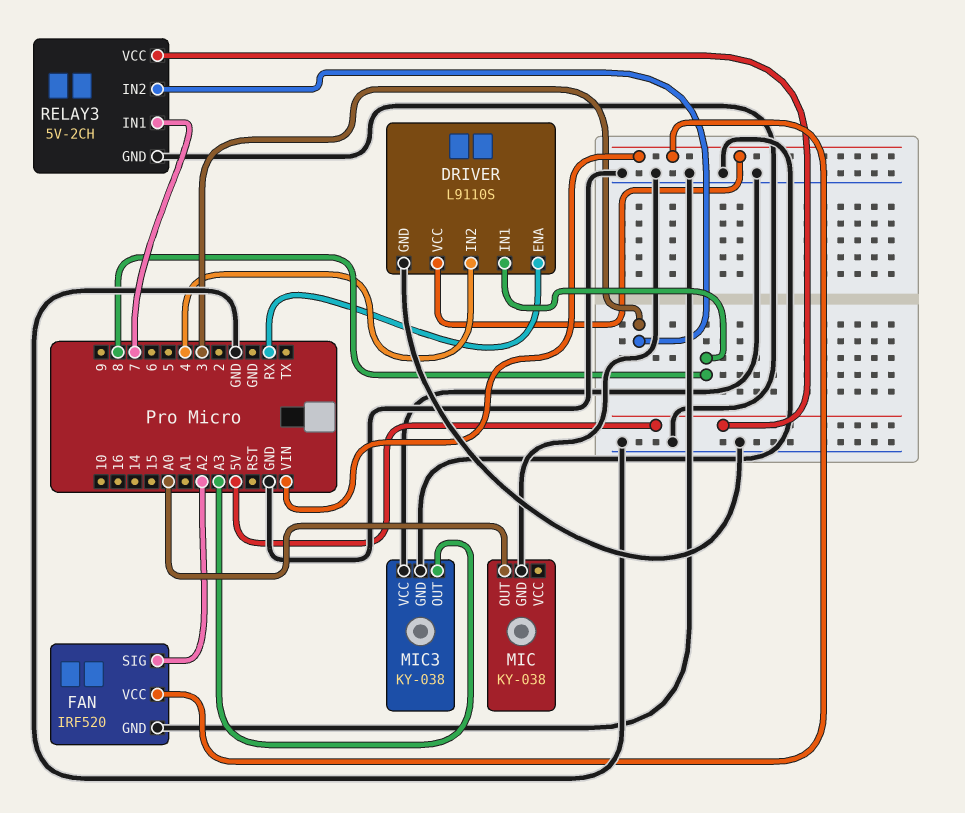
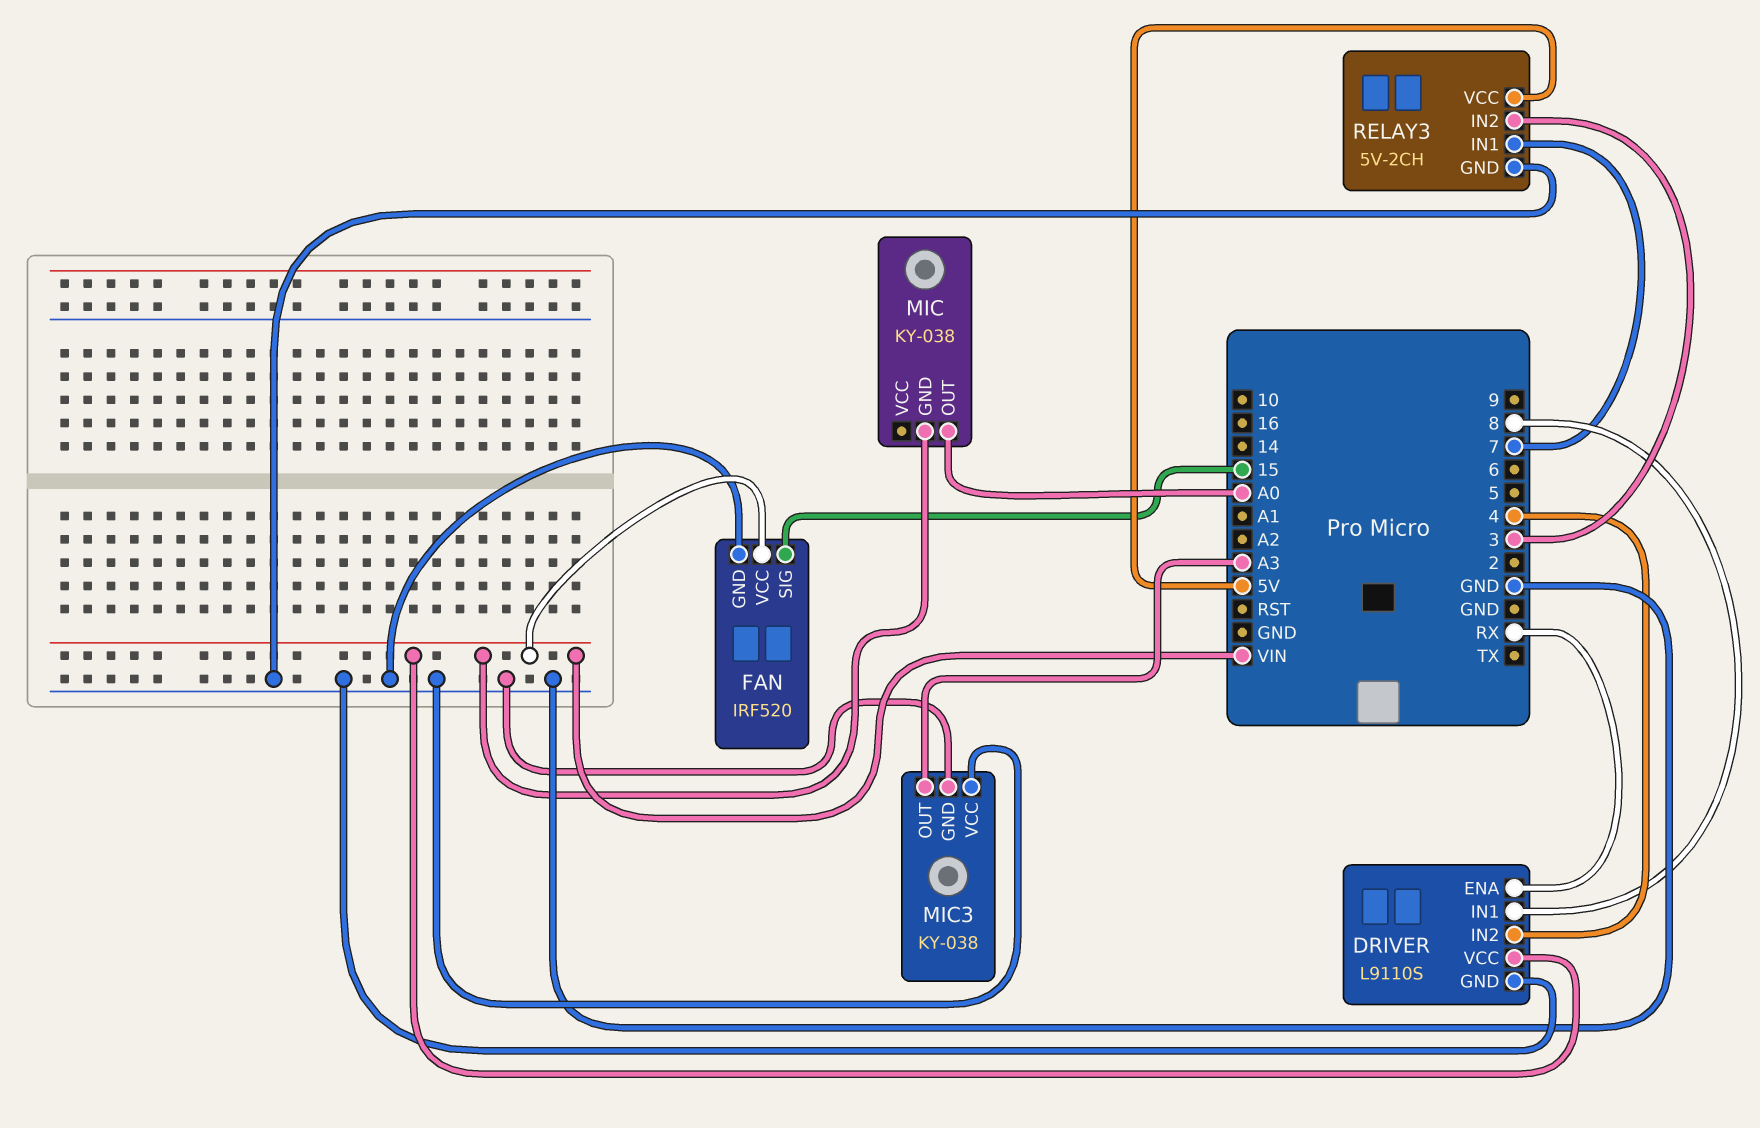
FAN pin SIG: A2 -> 15
MIC pin GND: GND -> VIN

